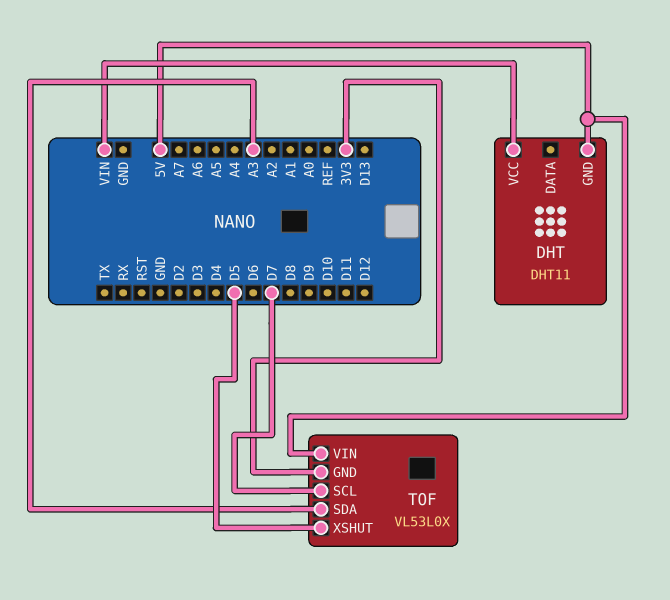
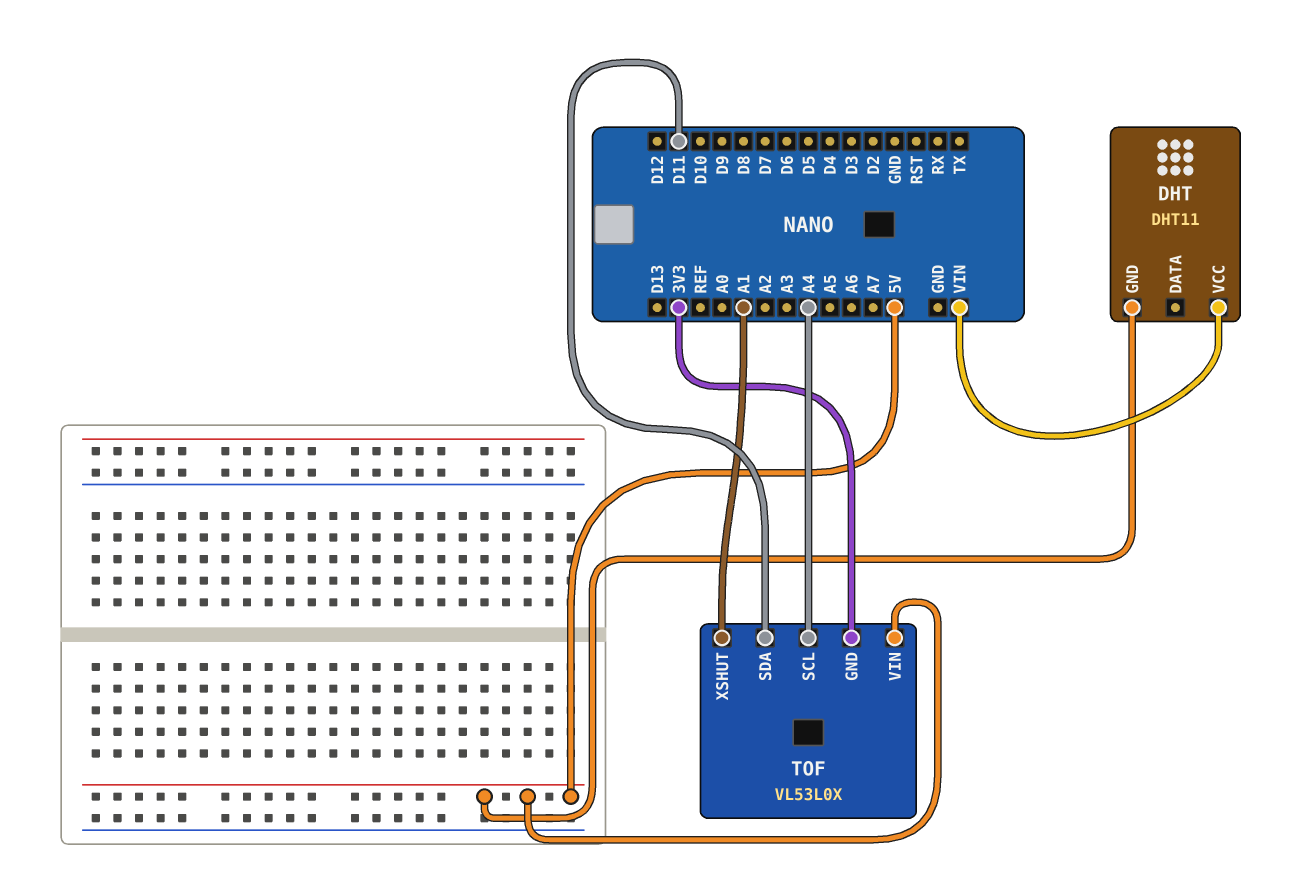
TOF pin SCL: D7 -> A4
TOF pin SDA: A3 -> D11
TOF pin XSHUT: D5 -> A1

